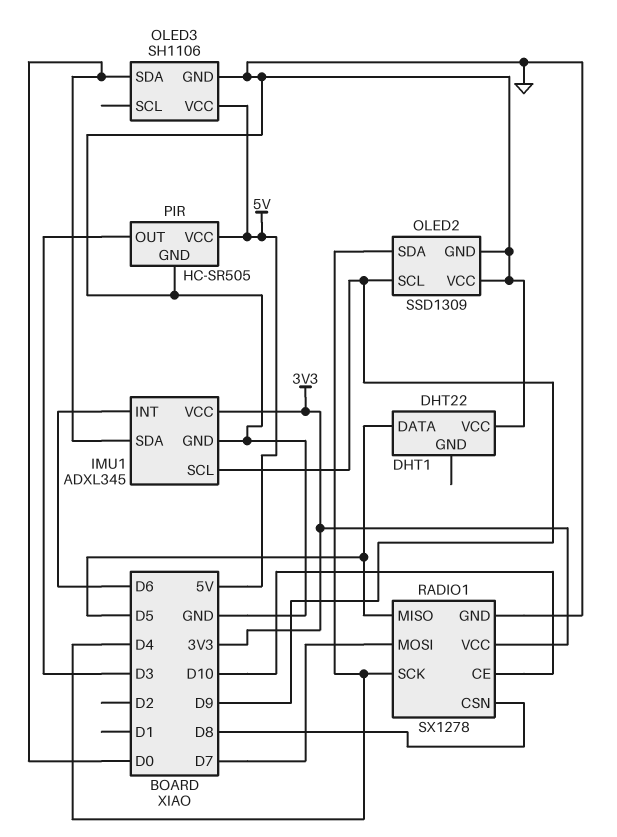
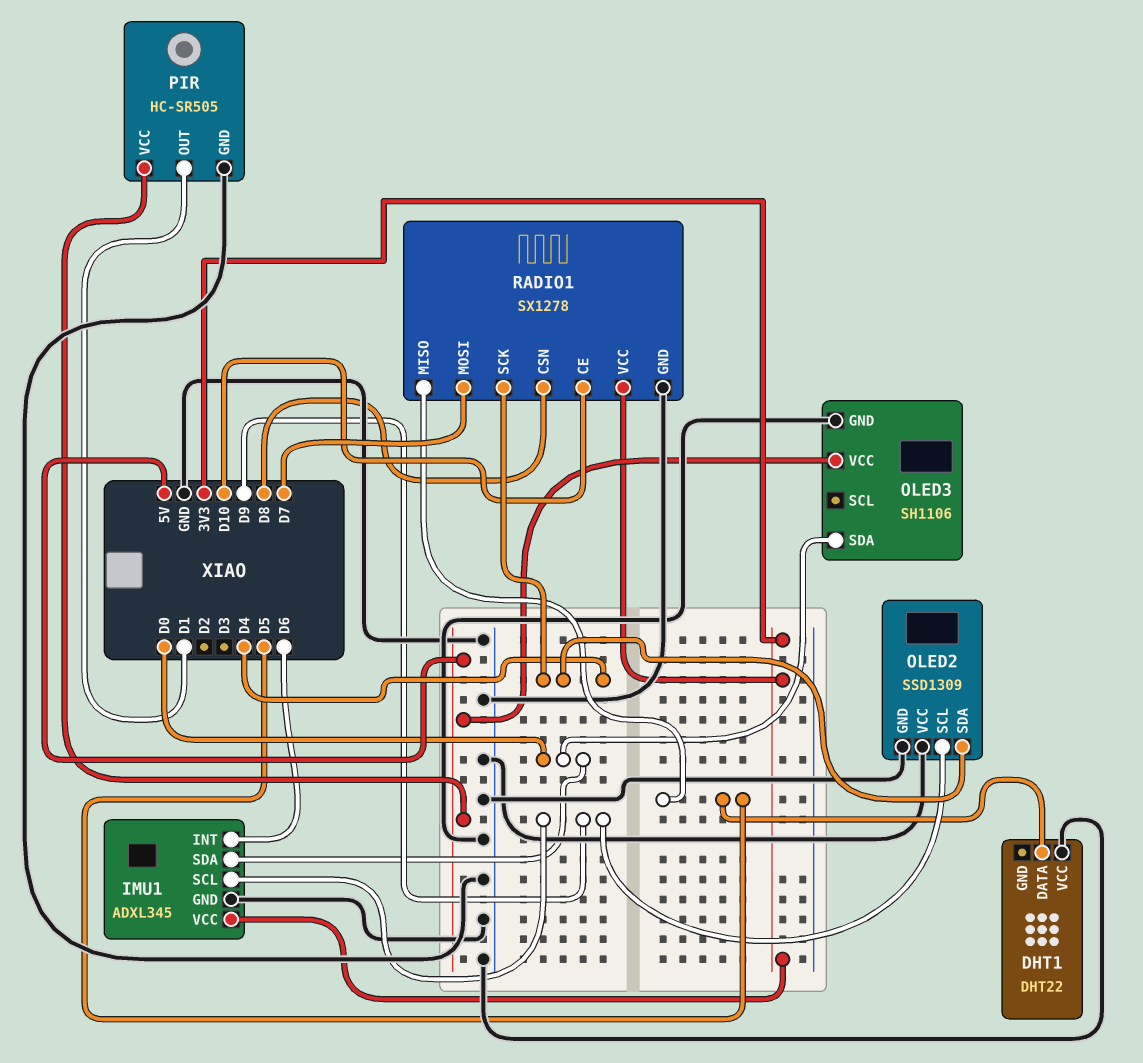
PIR pin OUT: D3 -> D1

